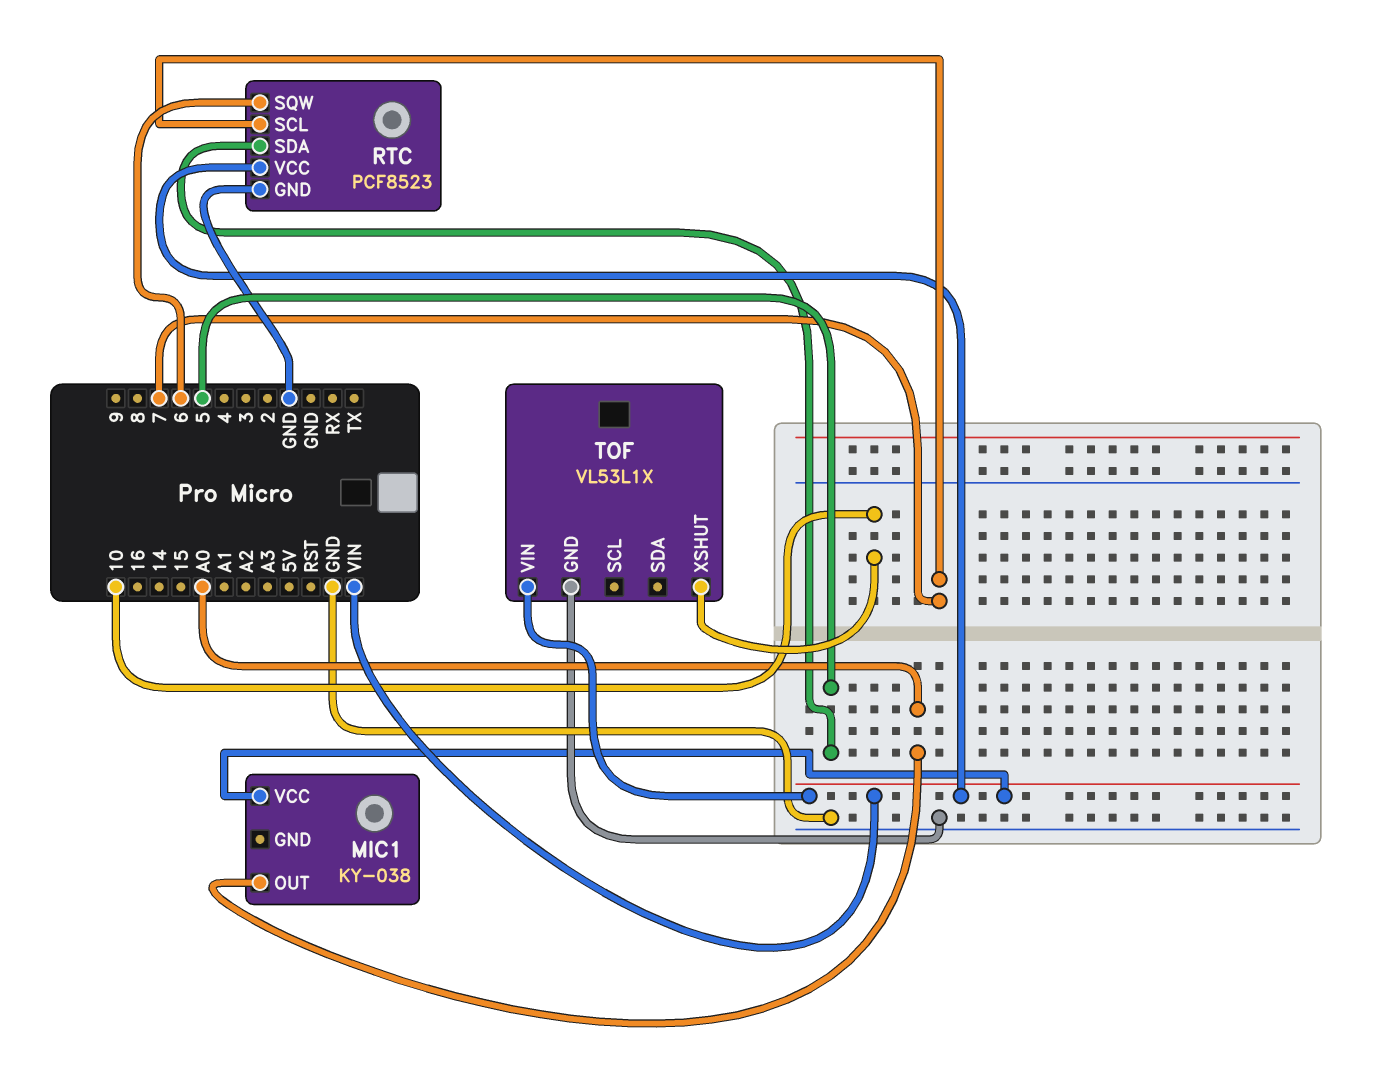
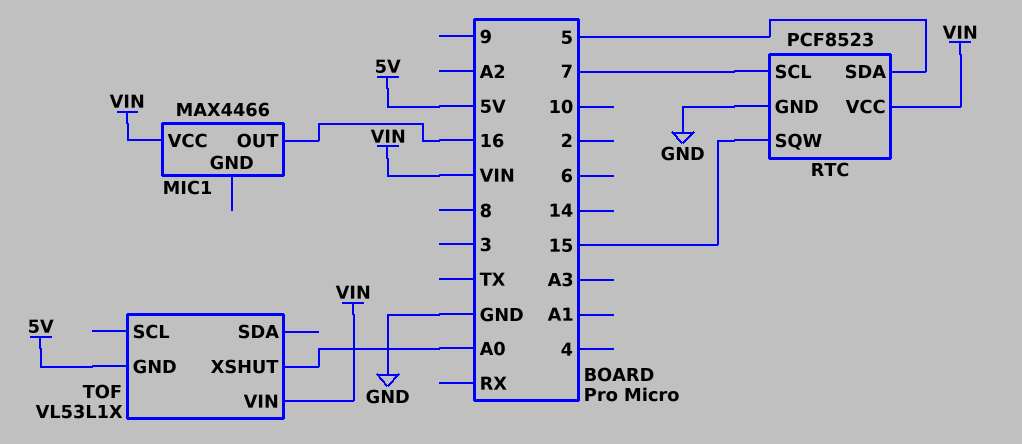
MIC1: KY-038 -> MAX4466
MIC1 pin OUT: A0 -> 16
RTC pin SQW: 6 -> 15
TOF pin GND: GND -> 5V
TOF pin XSHUT: 10 -> A0

